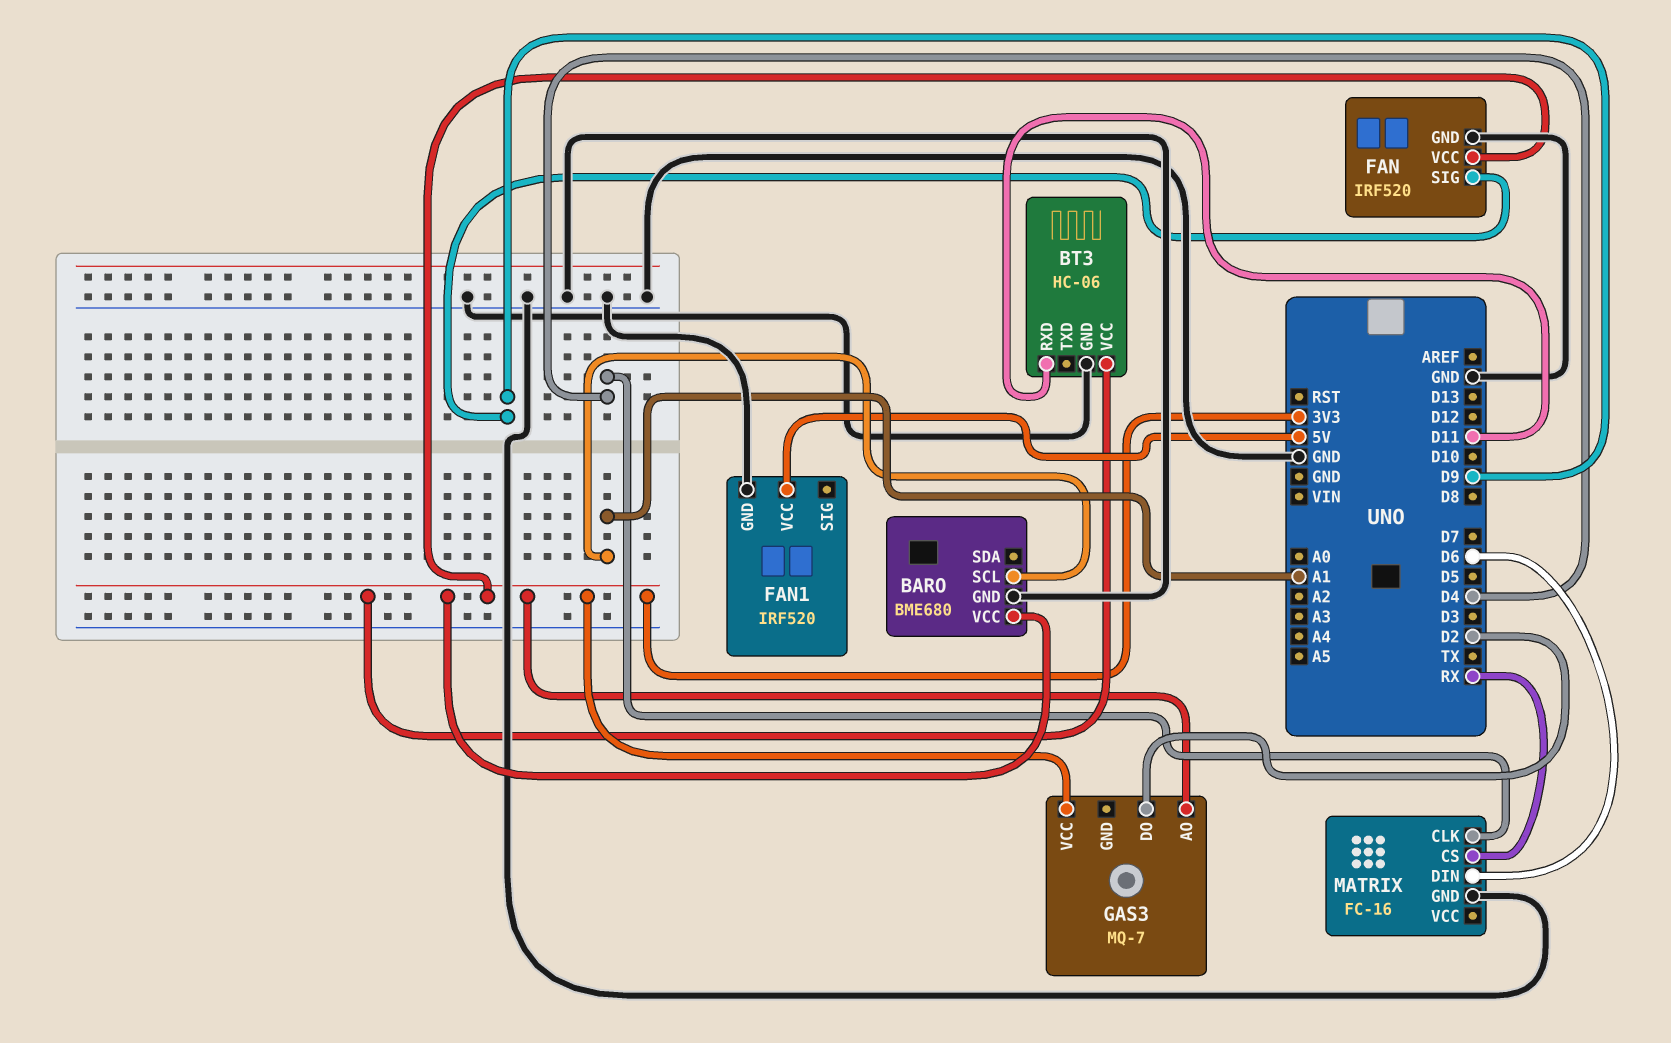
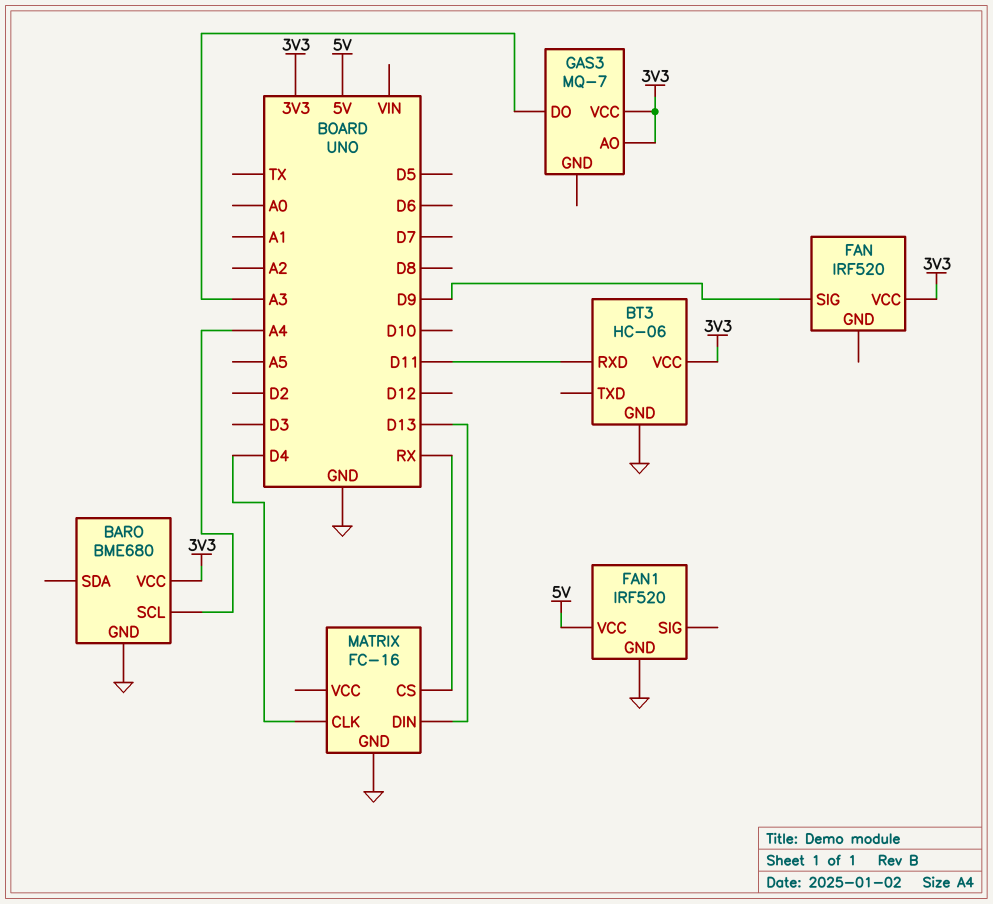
BARO pin SCL: A1 -> A4
FAN pin GND: GND -> none
GAS3 pin DO: D2 -> A3
MATRIX pin DIN: D6 -> D13

